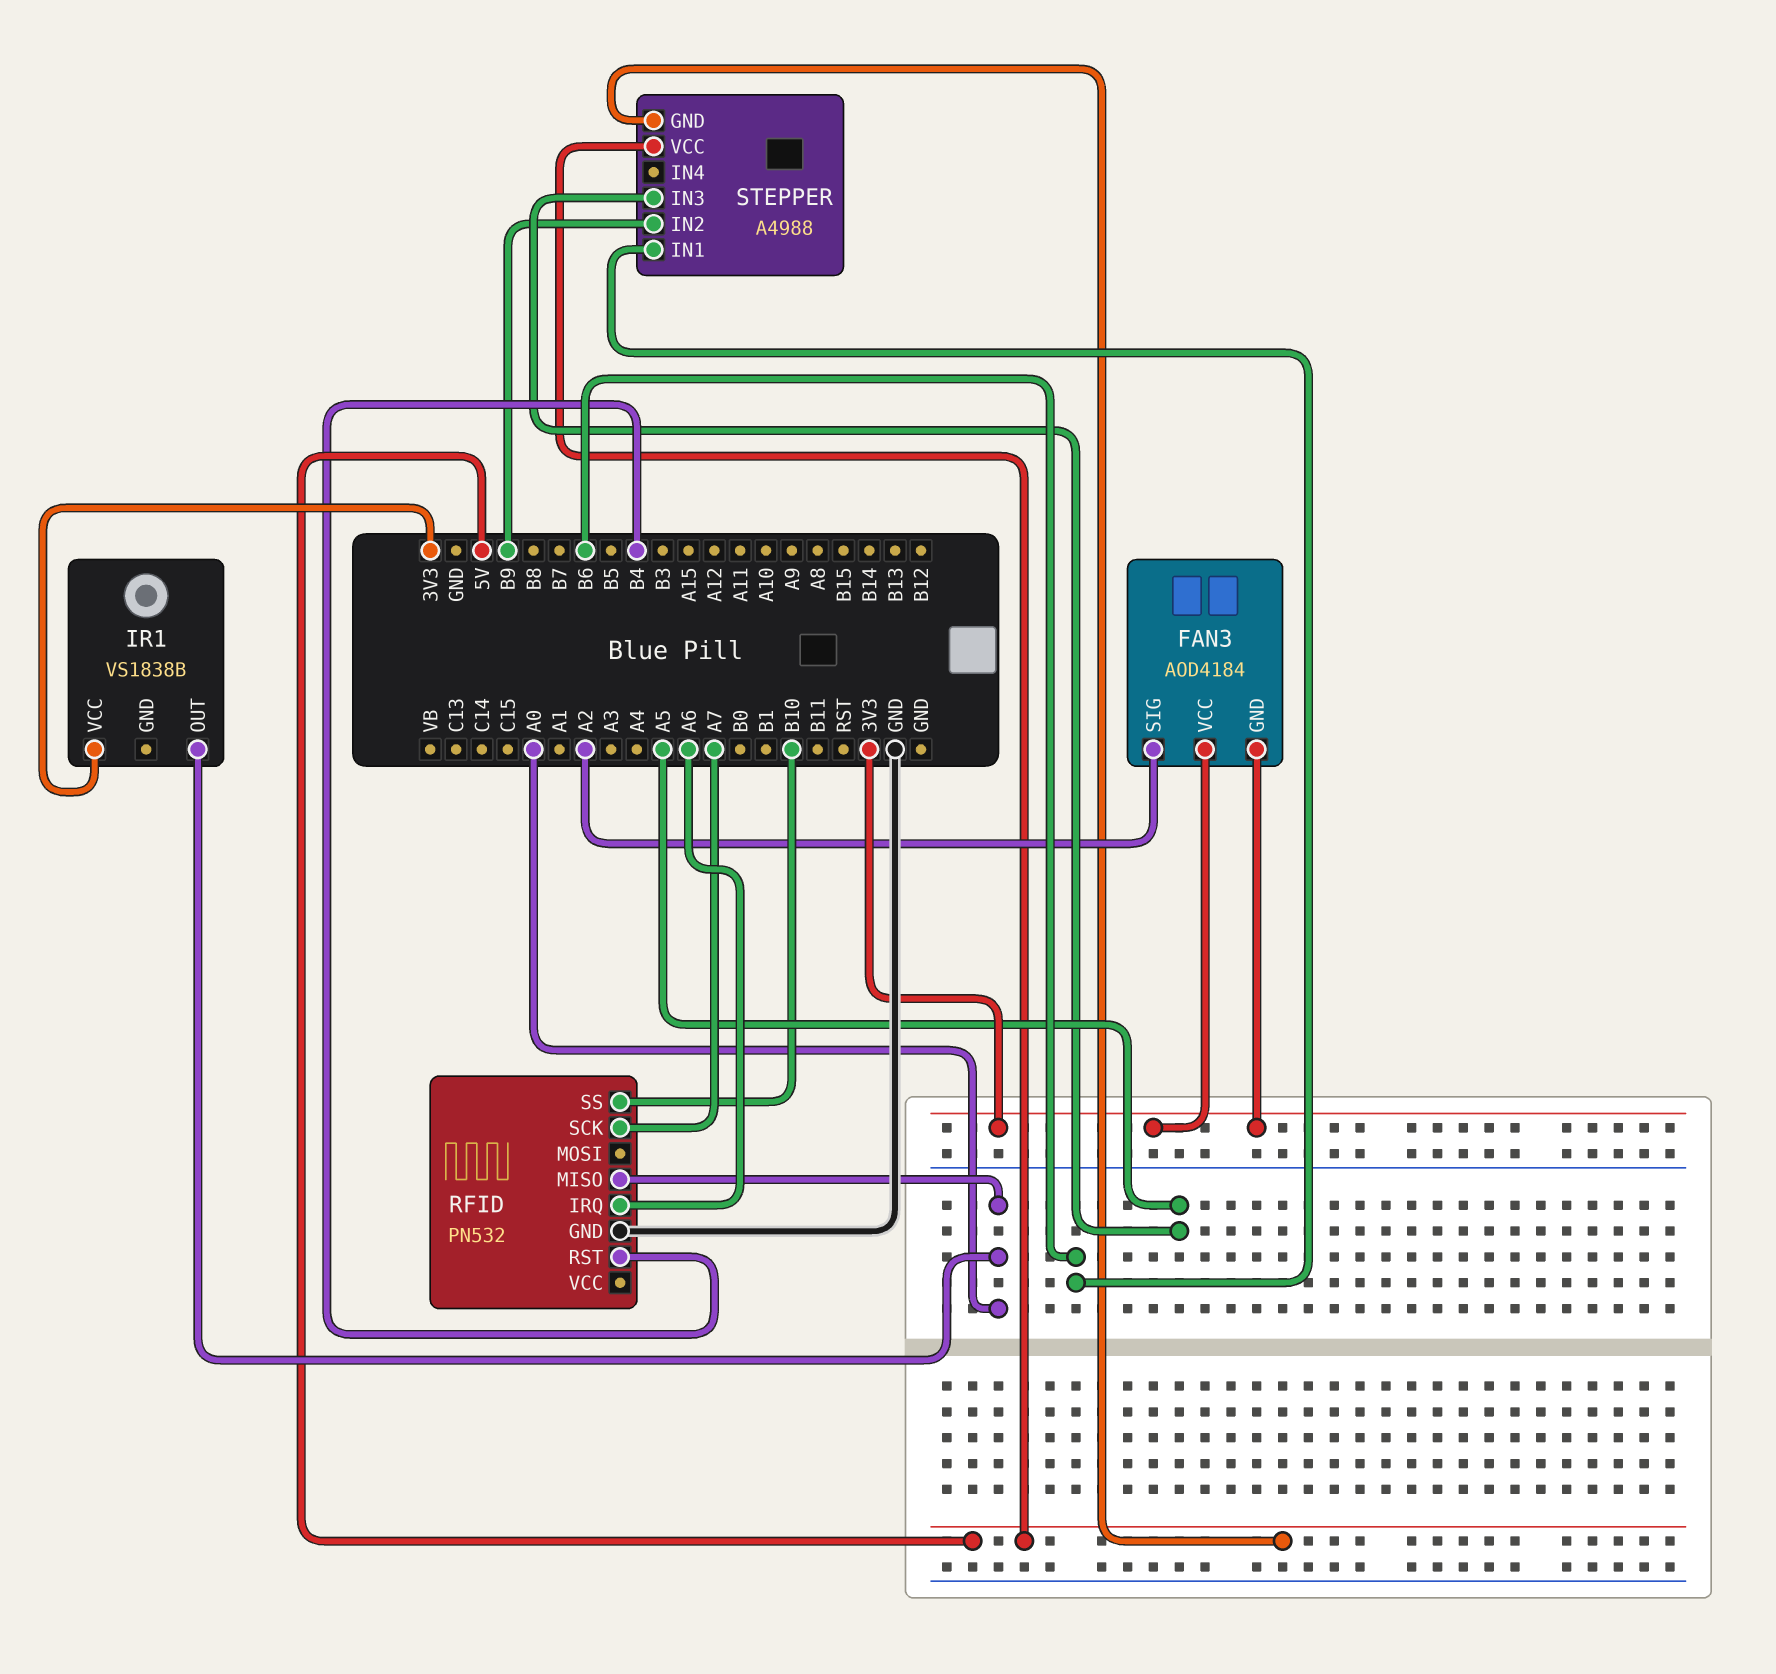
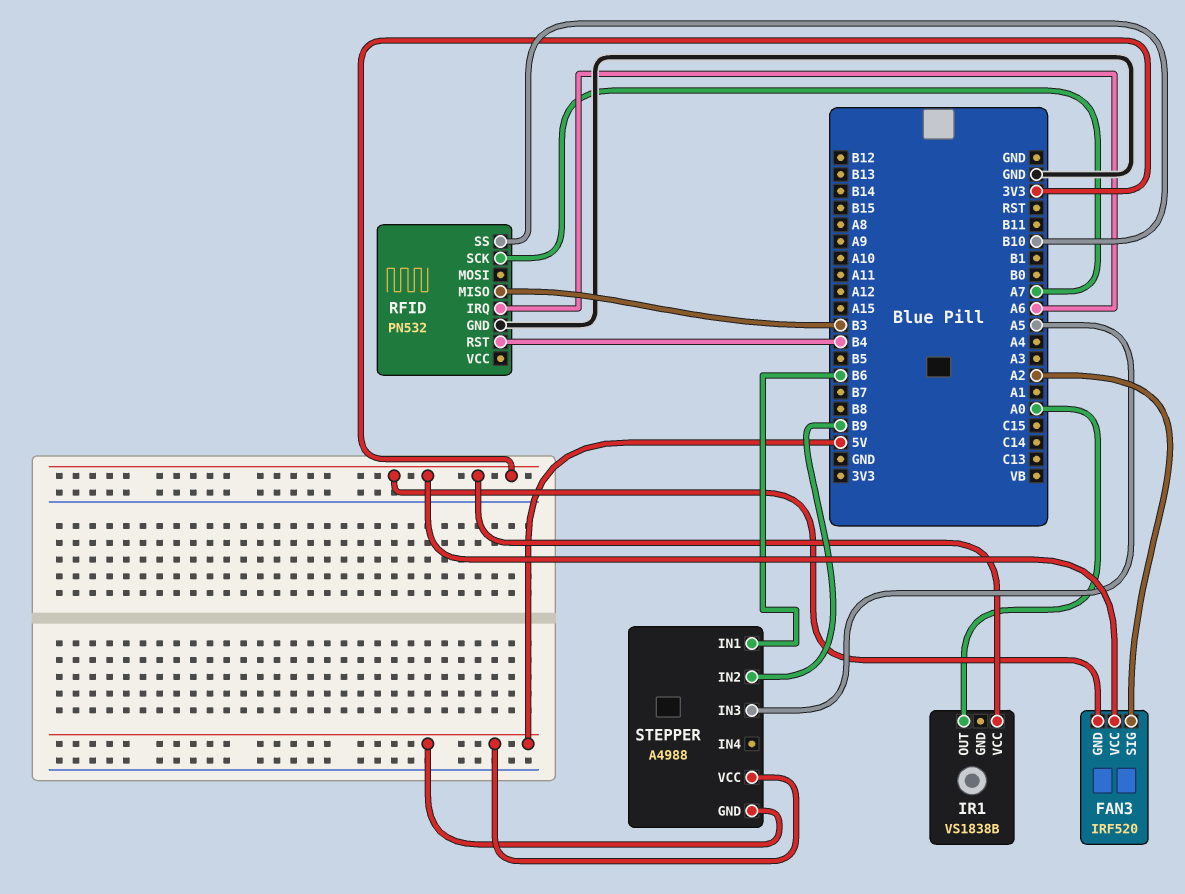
FAN3: AOD4184 -> IRF520
RFID pin MISO: A0 -> B3

